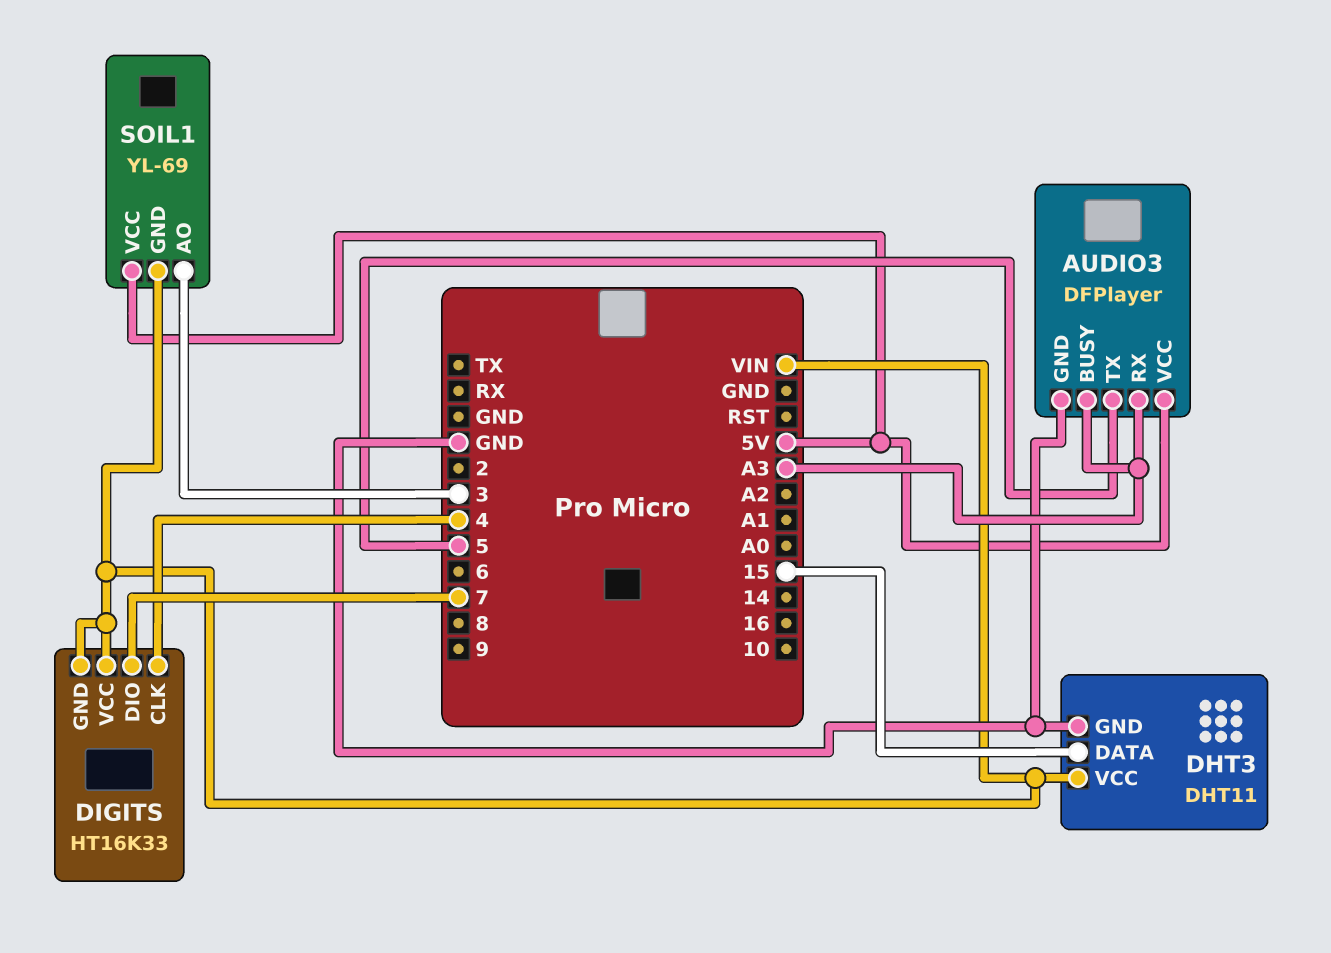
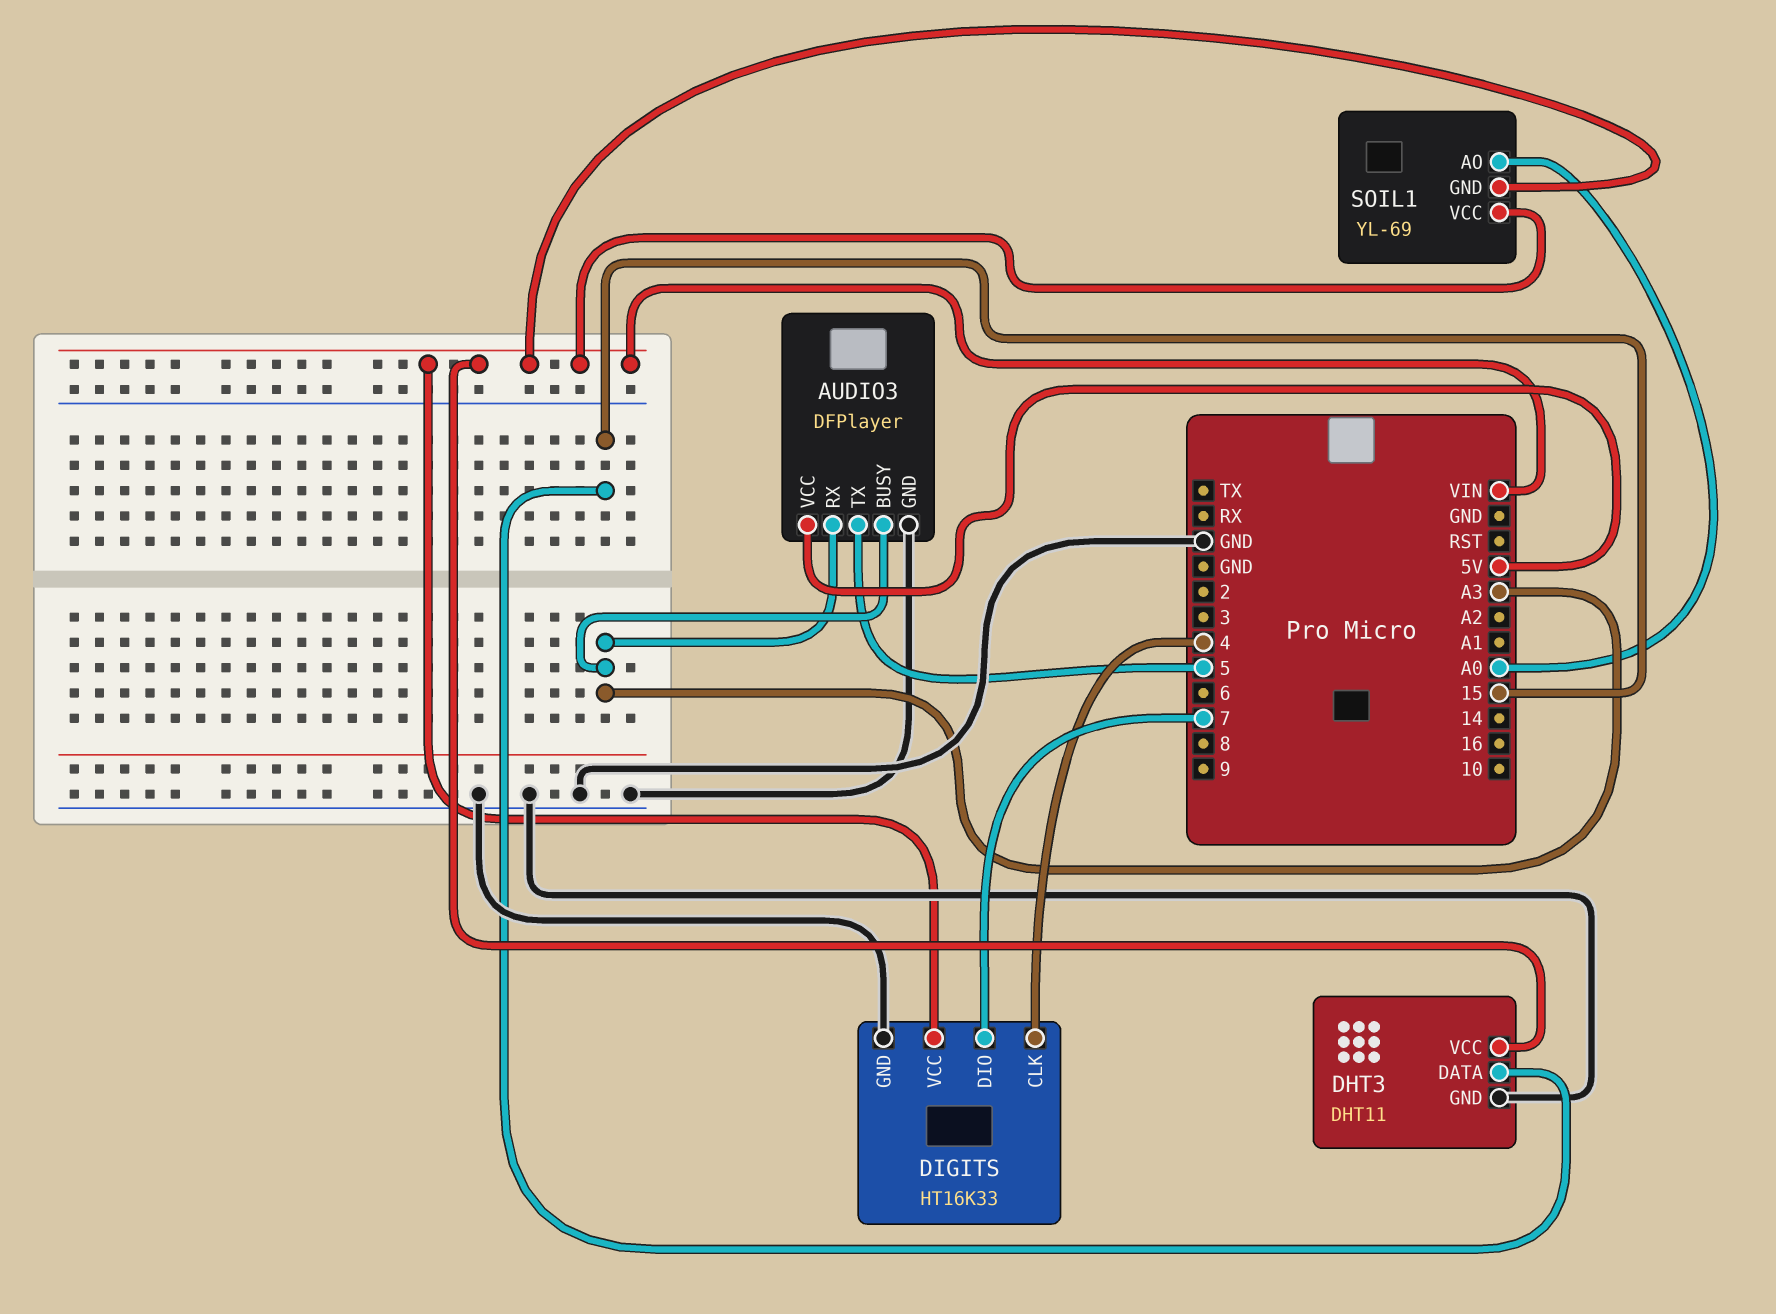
DIGITS pin GND: VIN -> GND
SOIL1 pin AO: 3 -> A0
SOIL1 pin VCC: 5V -> VIN

